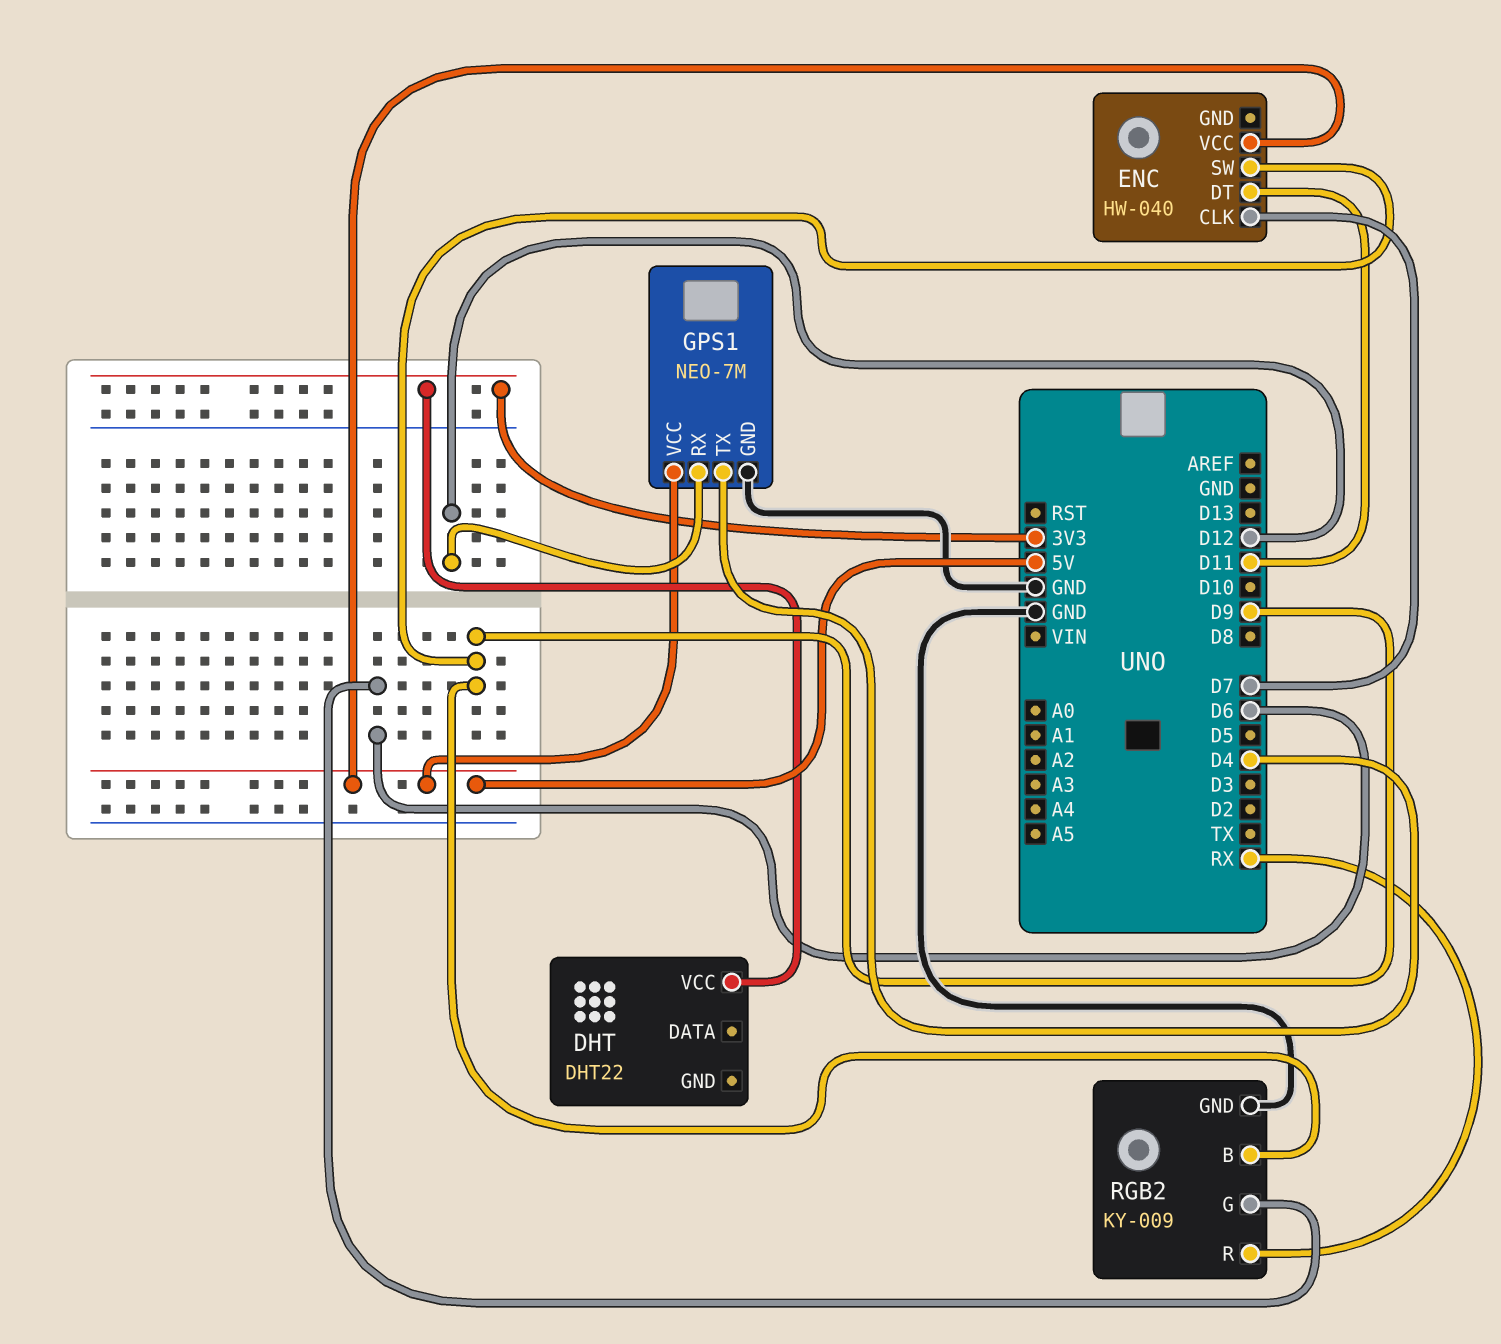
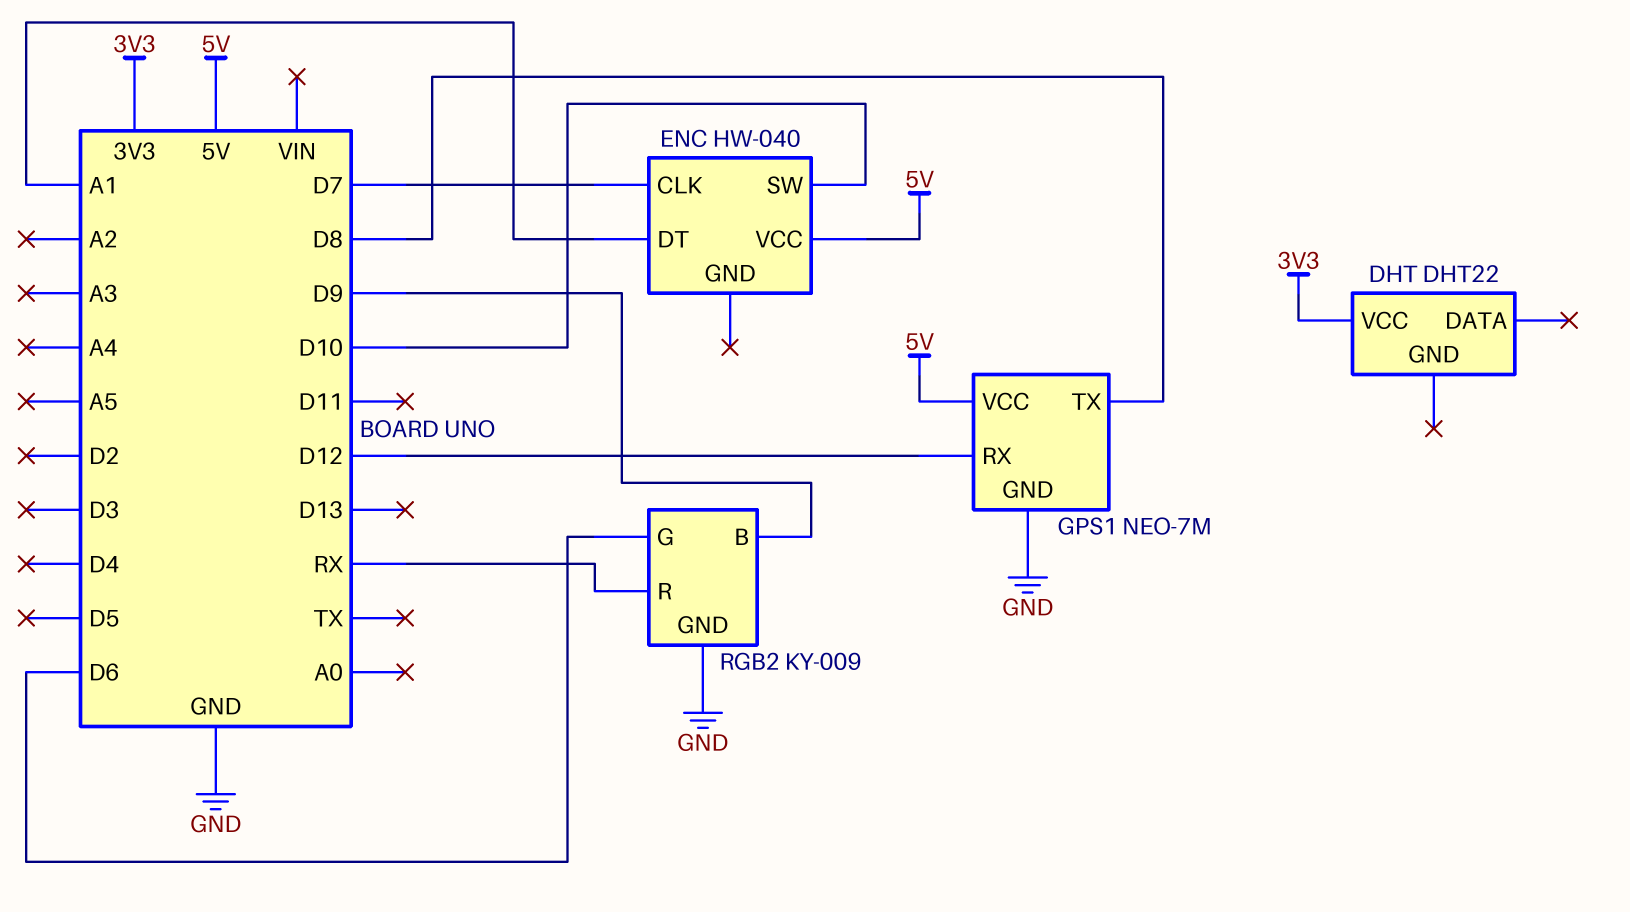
ENC pin DT: D11 -> A1
ENC pin SW: D9 -> D10
GPS1 pin TX: D4 -> D8

